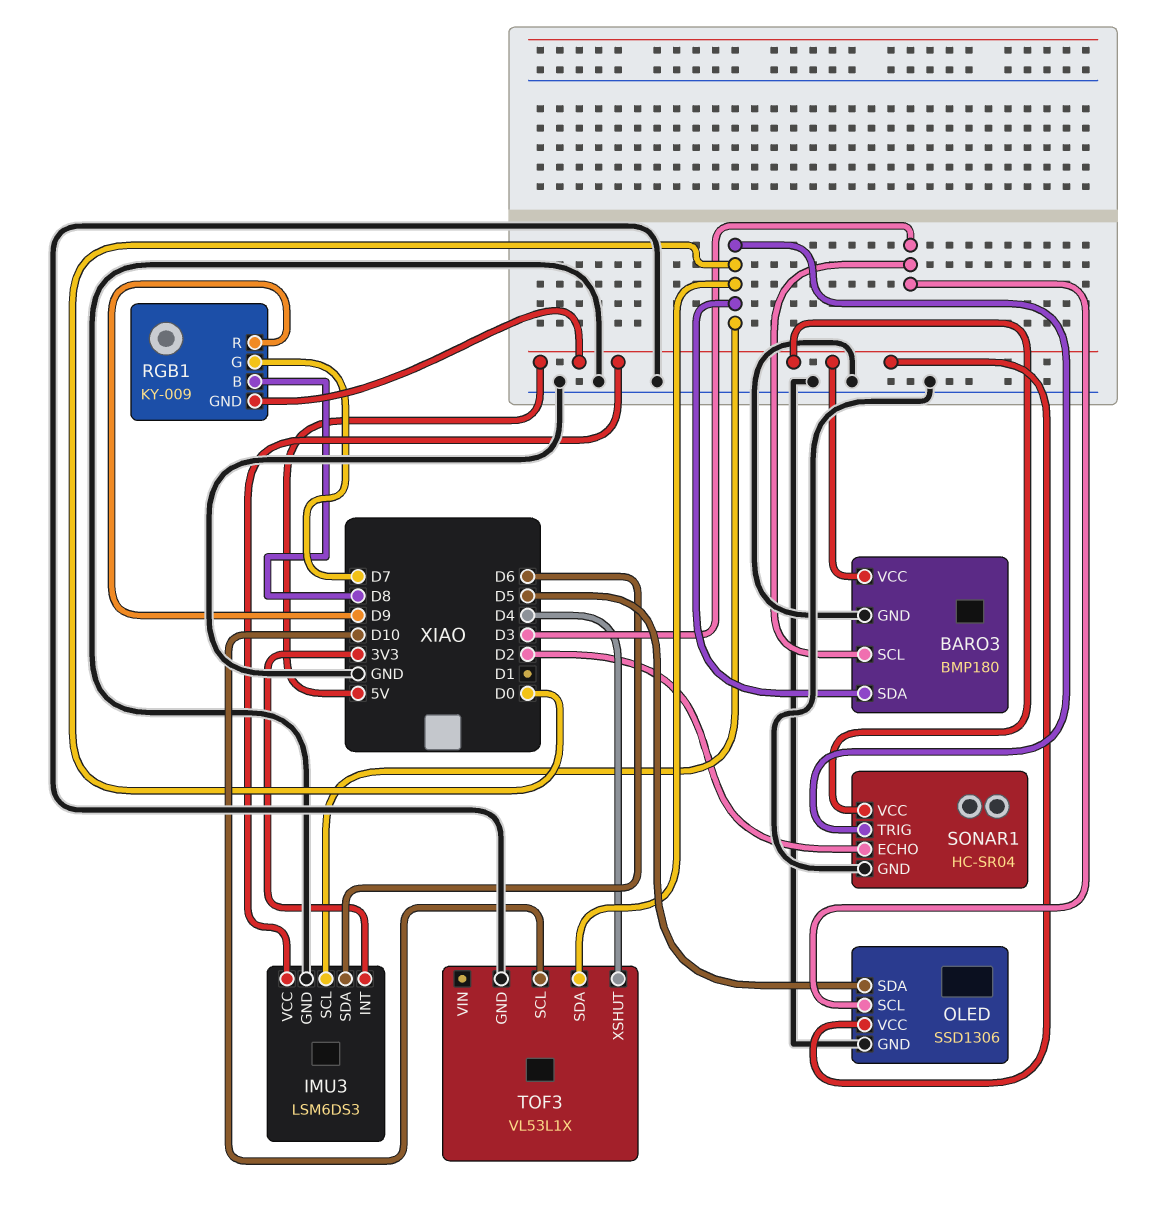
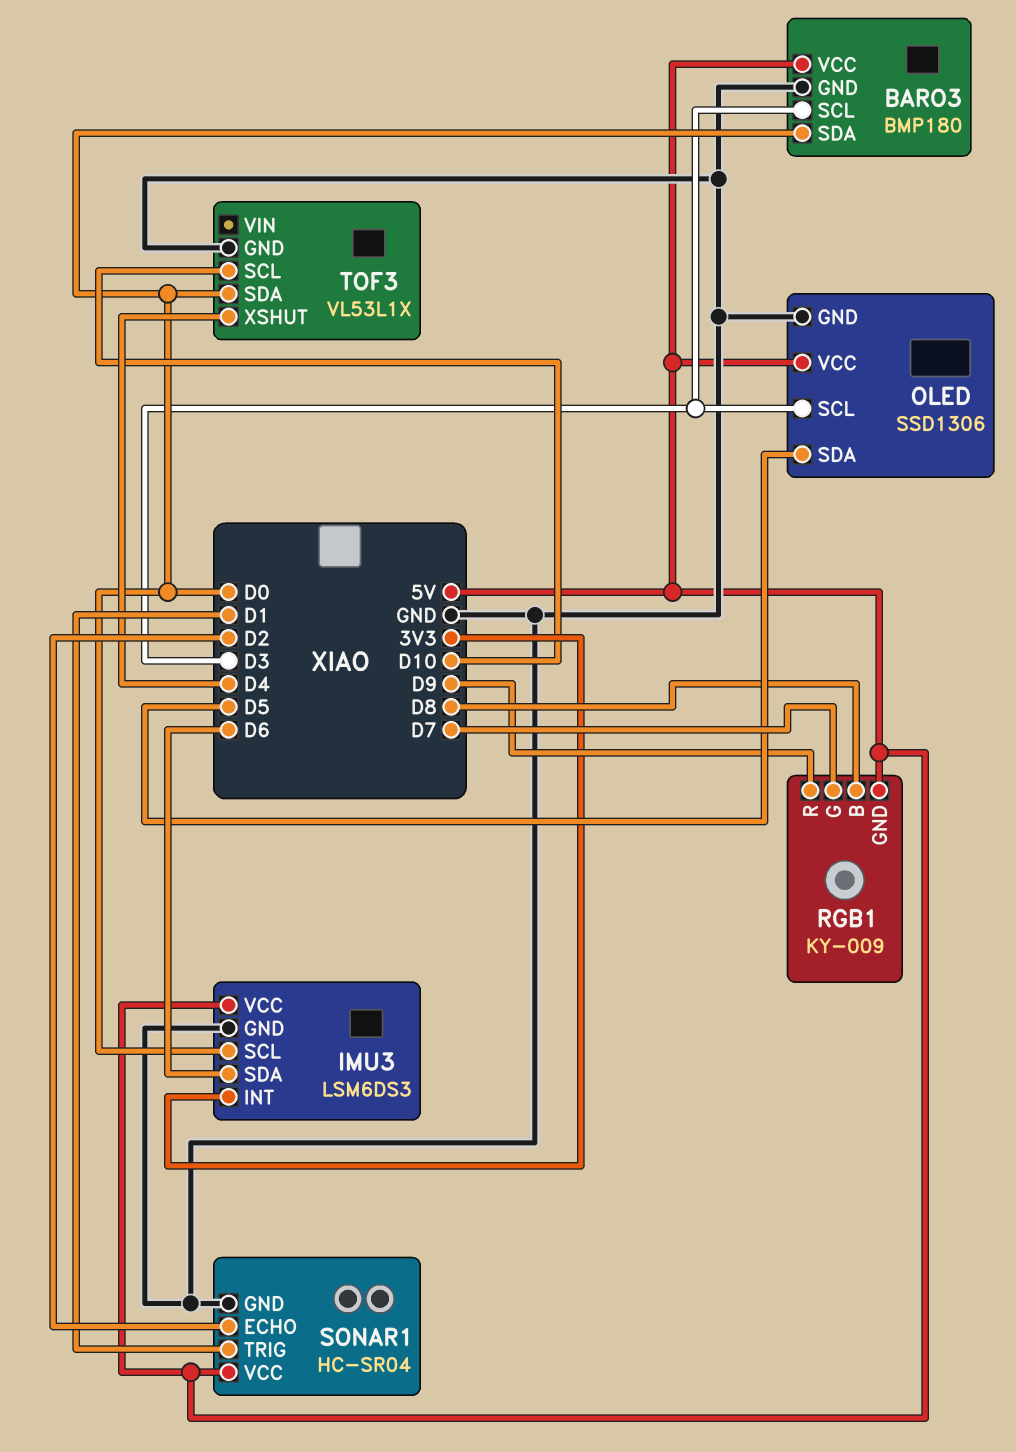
SONAR1 pin TRIG: D0 -> D1

